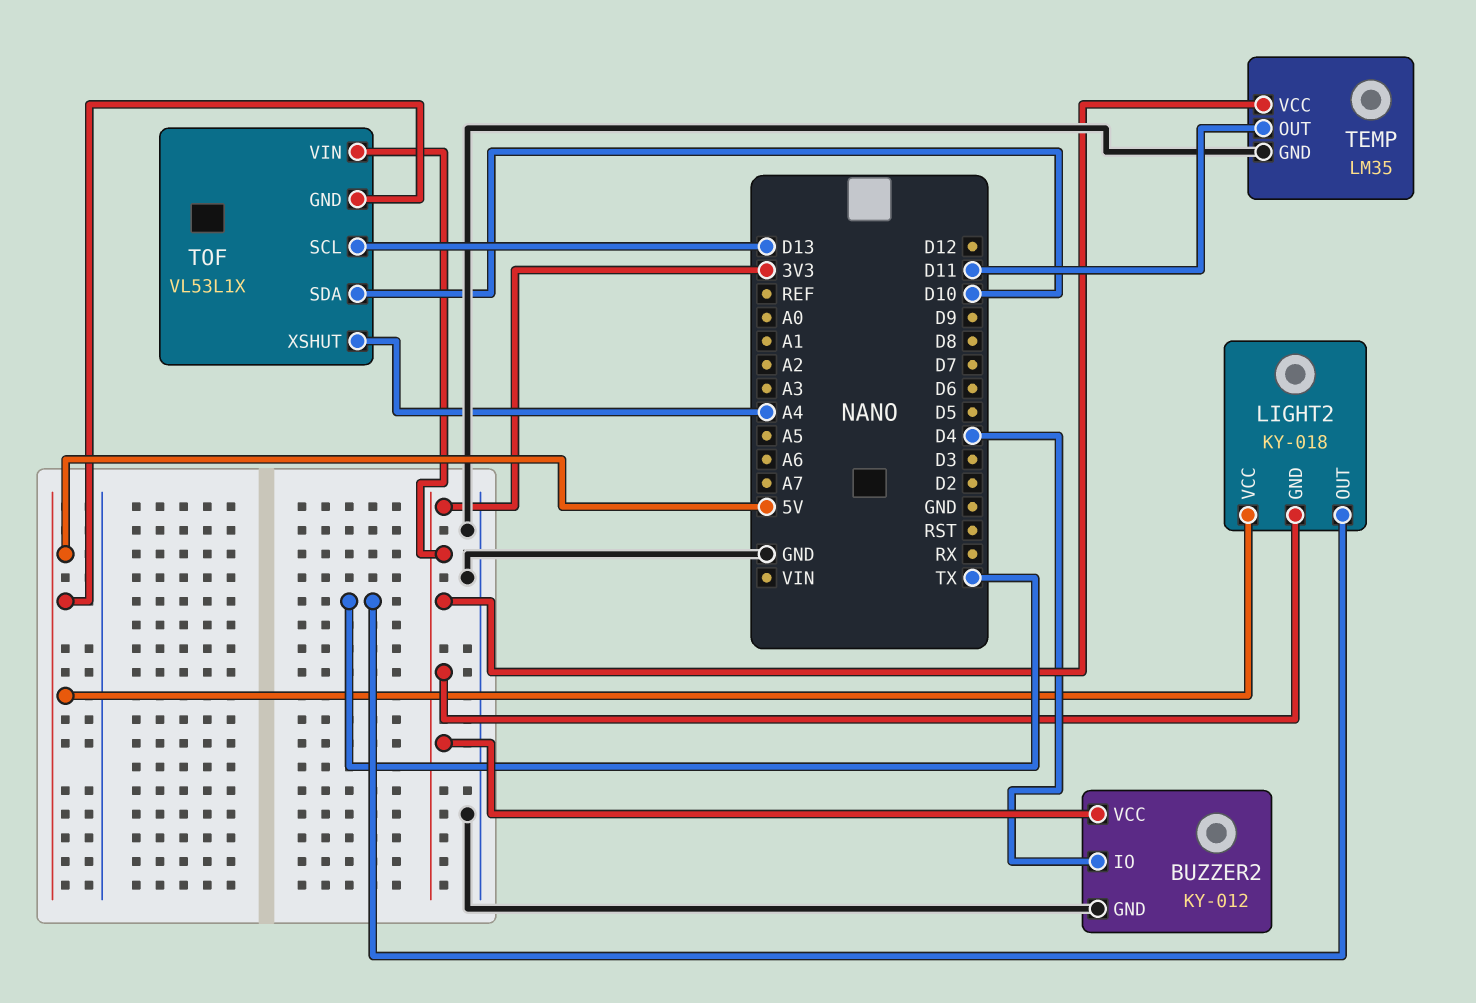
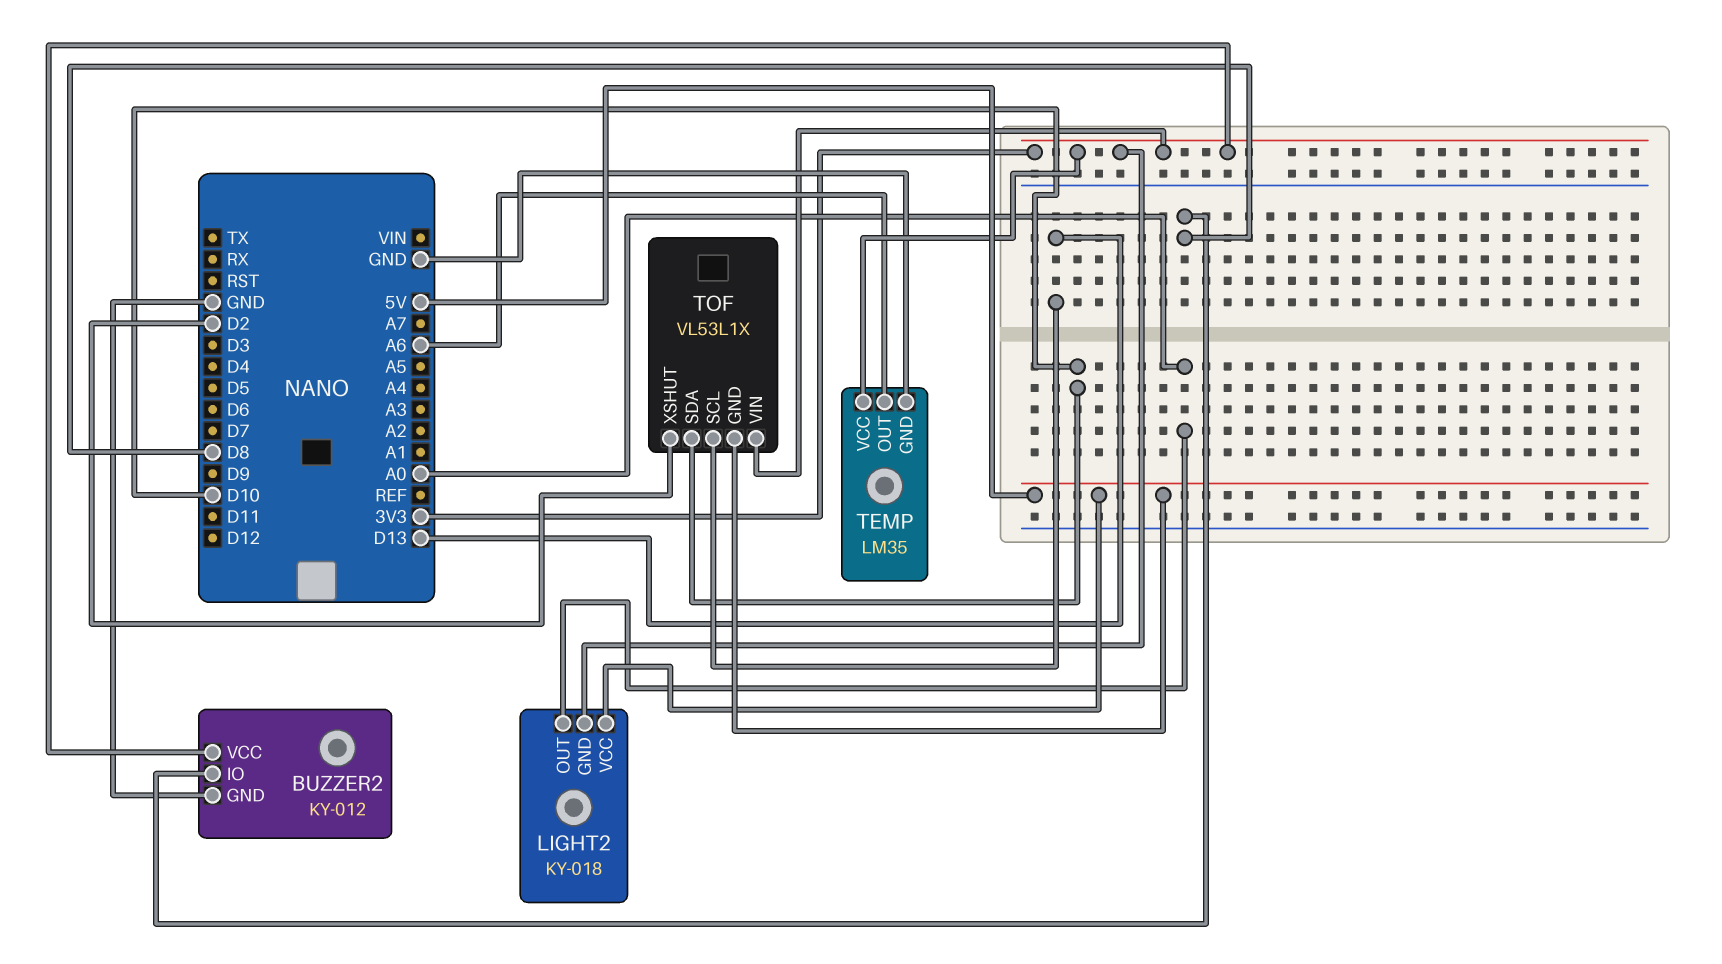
BUZZER2 pin IO: D4 -> D8
LIGHT2 pin OUT: TX -> A0
TEMP pin OUT: D11 -> A6
TOF pin XSHUT: A4 -> D2

